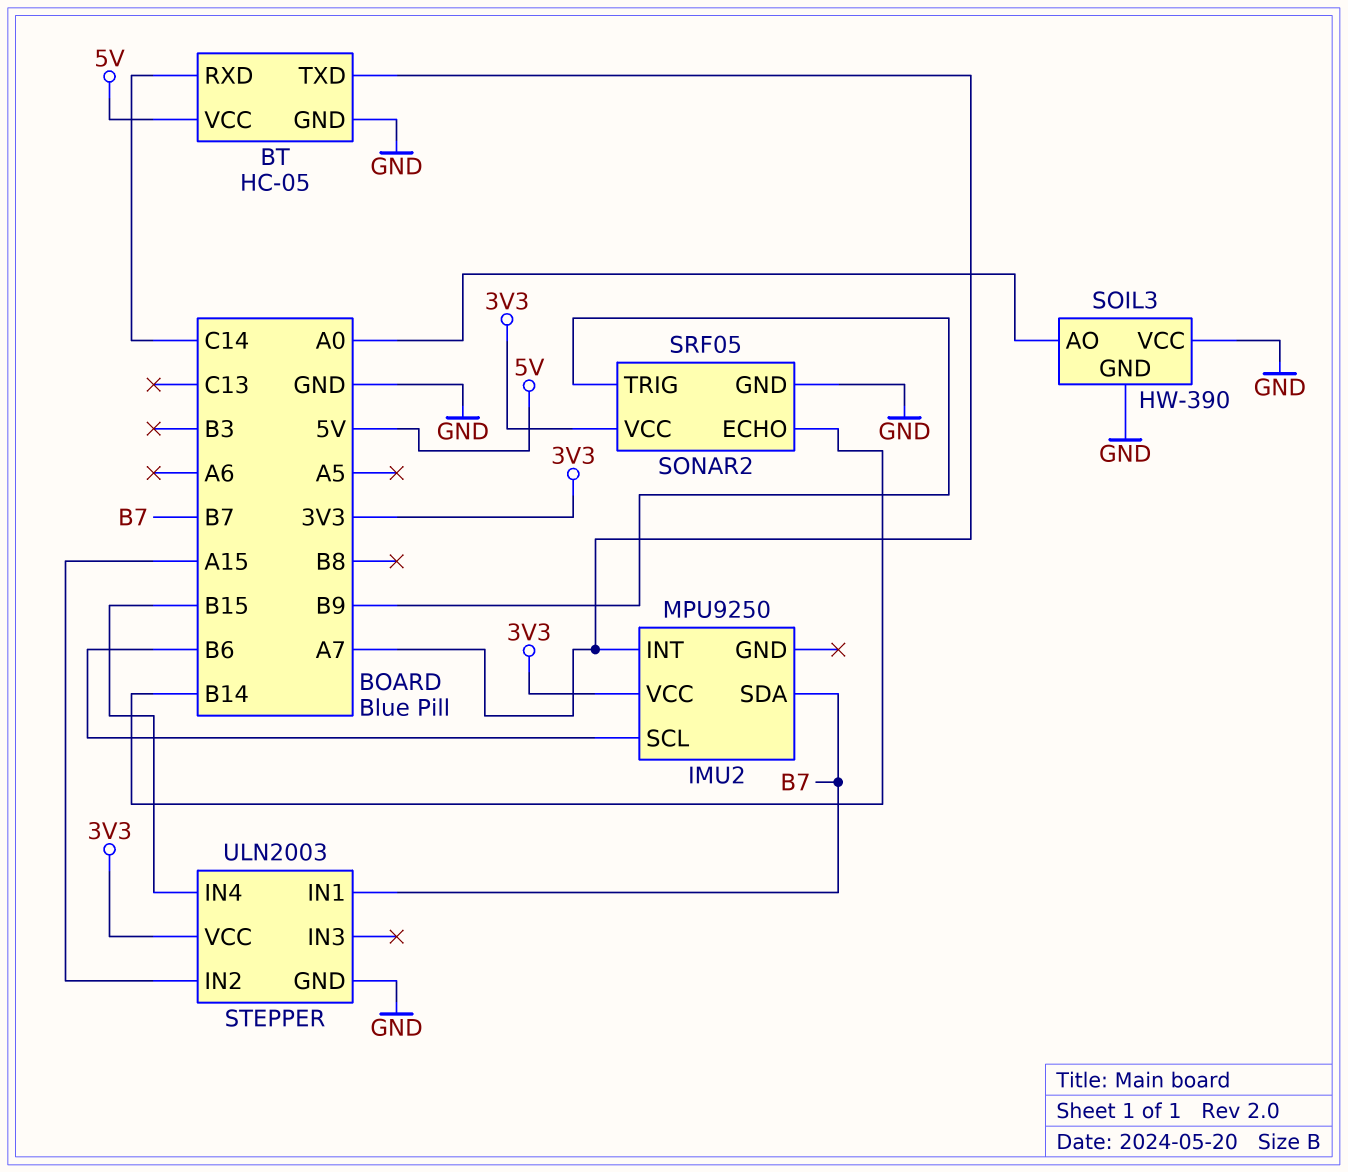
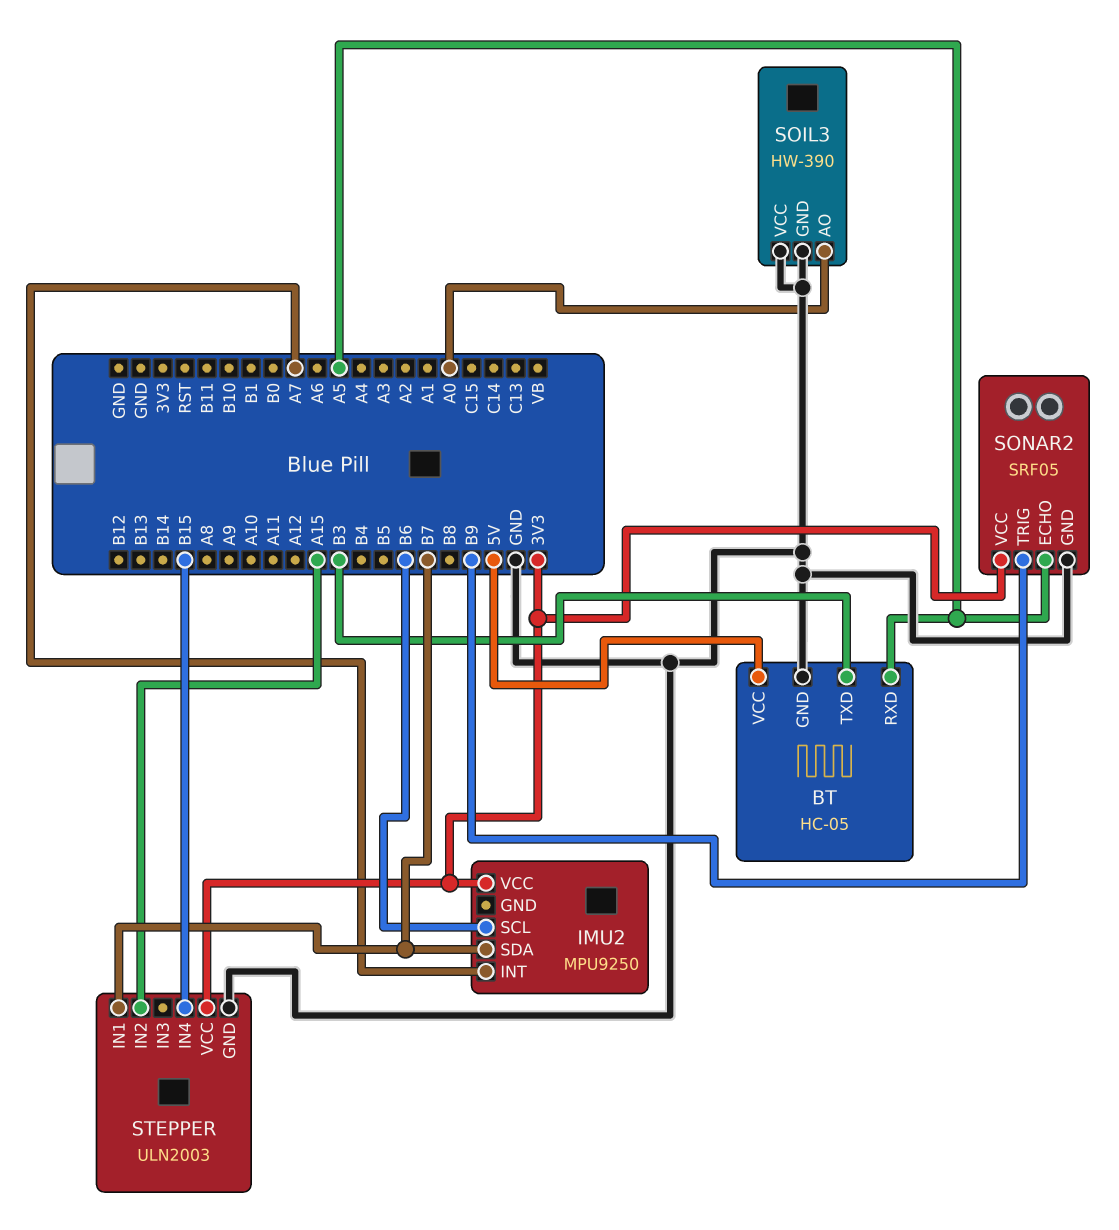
BT pin RXD: C14 -> A5
BT pin TXD: A7 -> B3
SONAR2 pin ECHO: B14 -> A5

